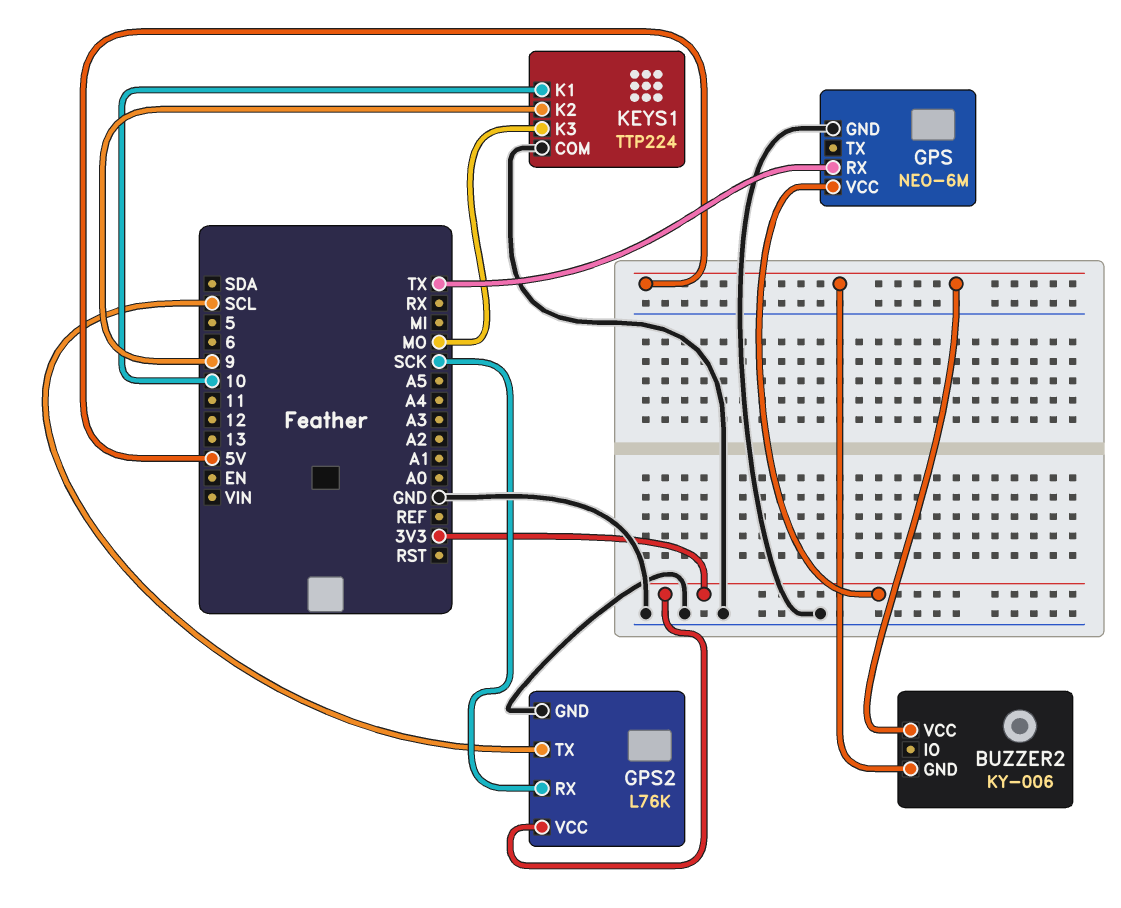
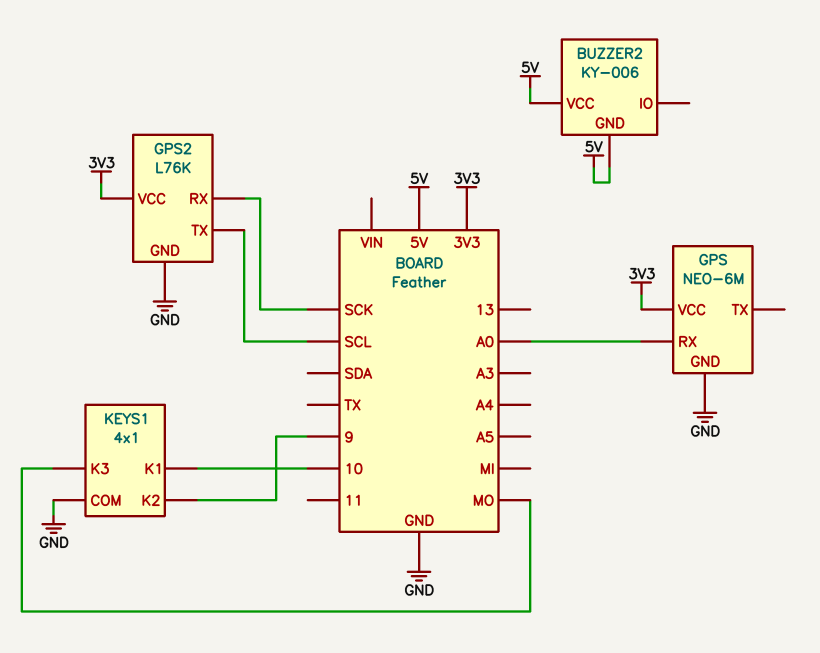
GPS pin RX: TX -> A0
KEYS1: TTP224 -> 4x1

